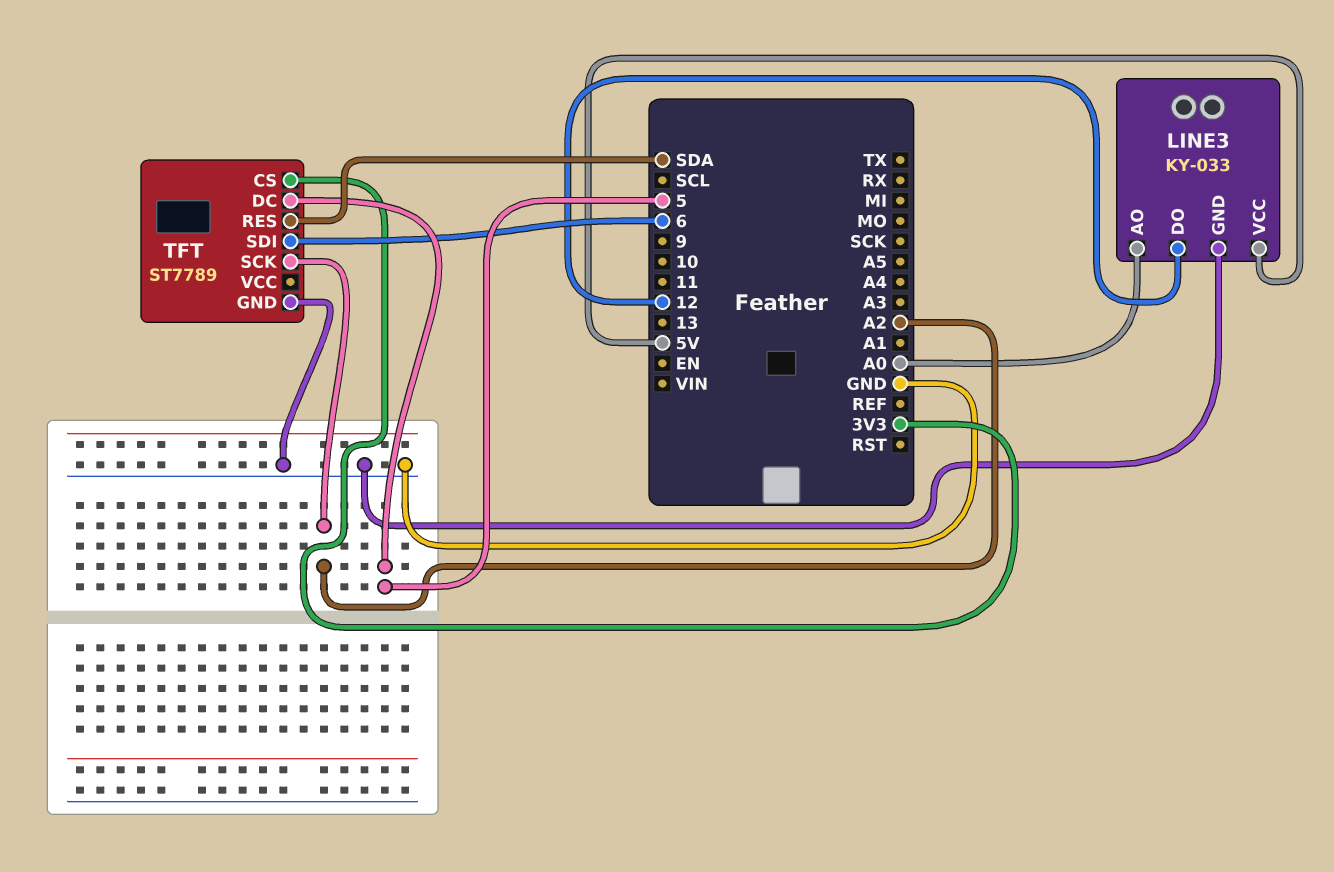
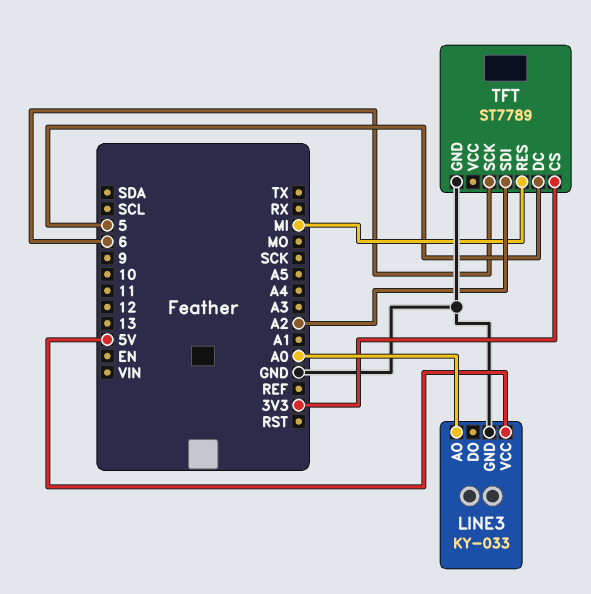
LINE3 pin DO: 12 -> none
TFT pin RES: SDA -> MI
TFT pin SCK: A2 -> 6
TFT pin SDI: 6 -> A2

